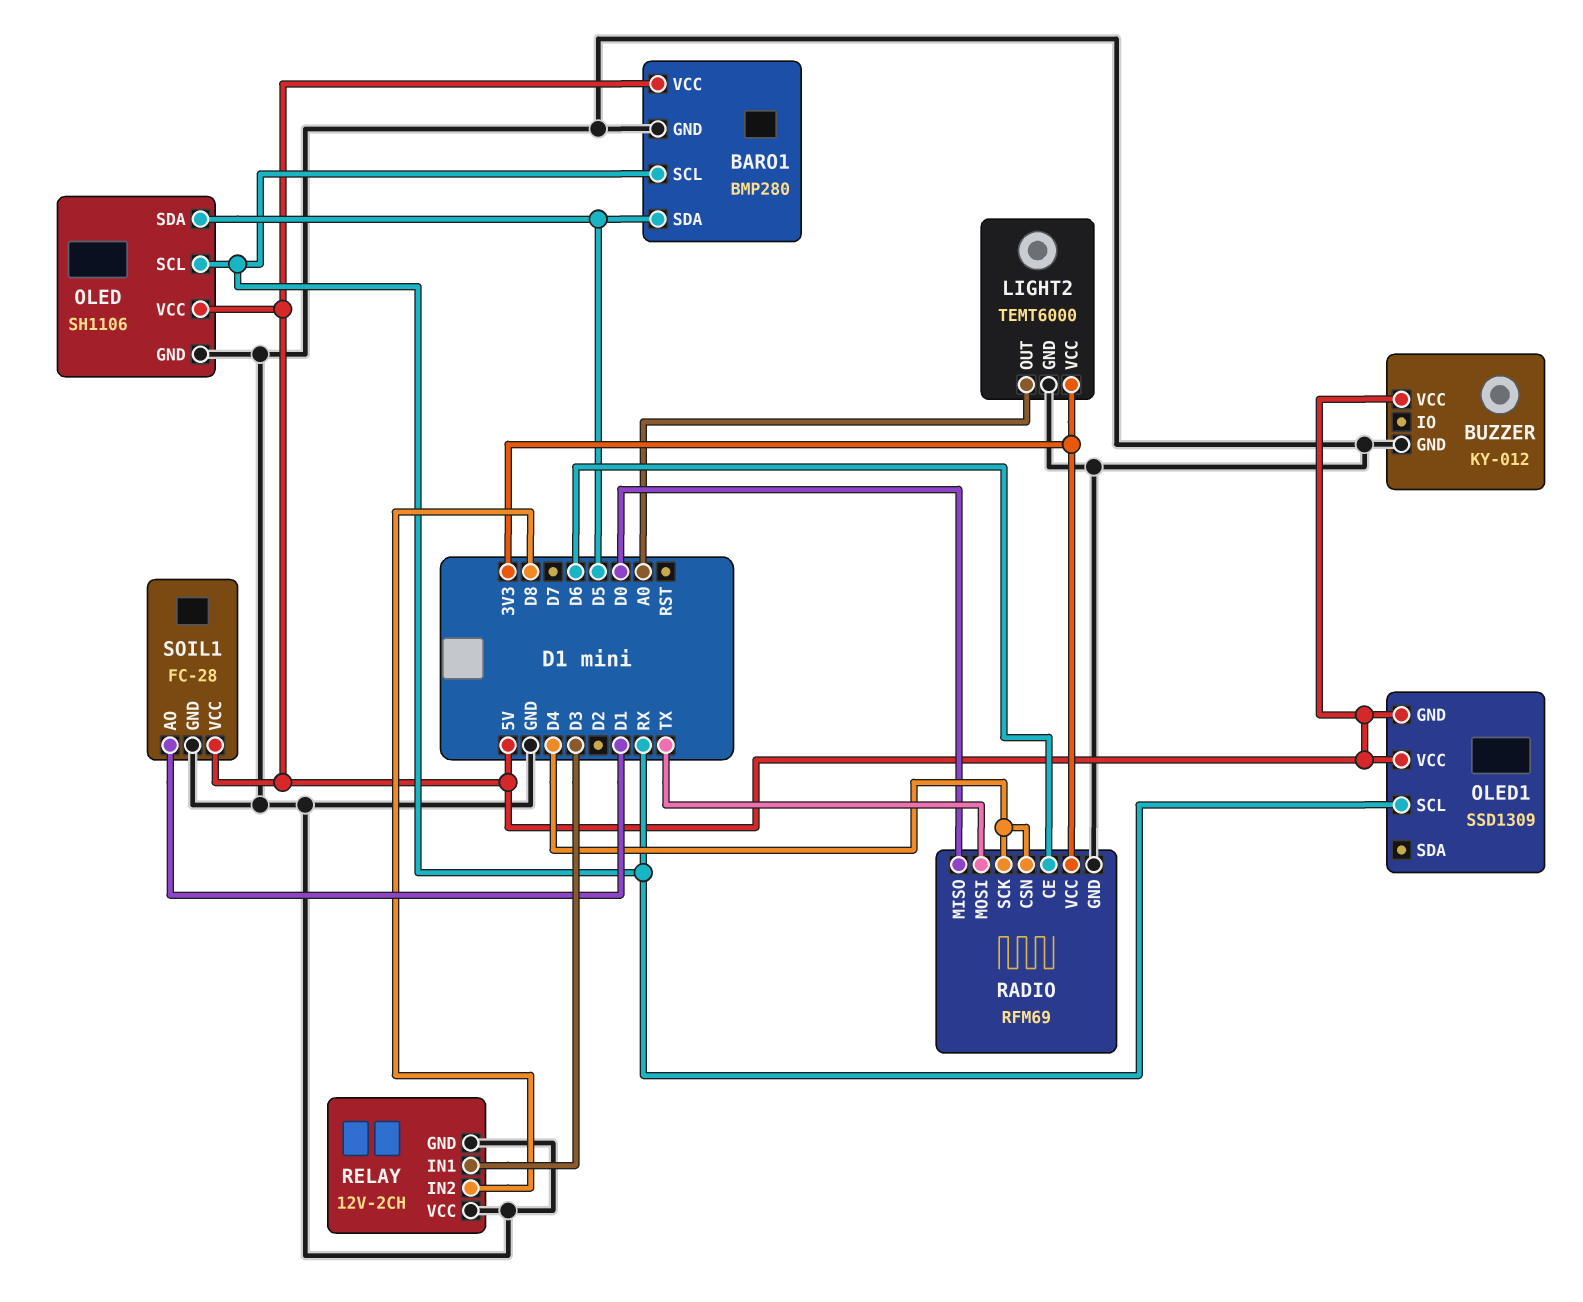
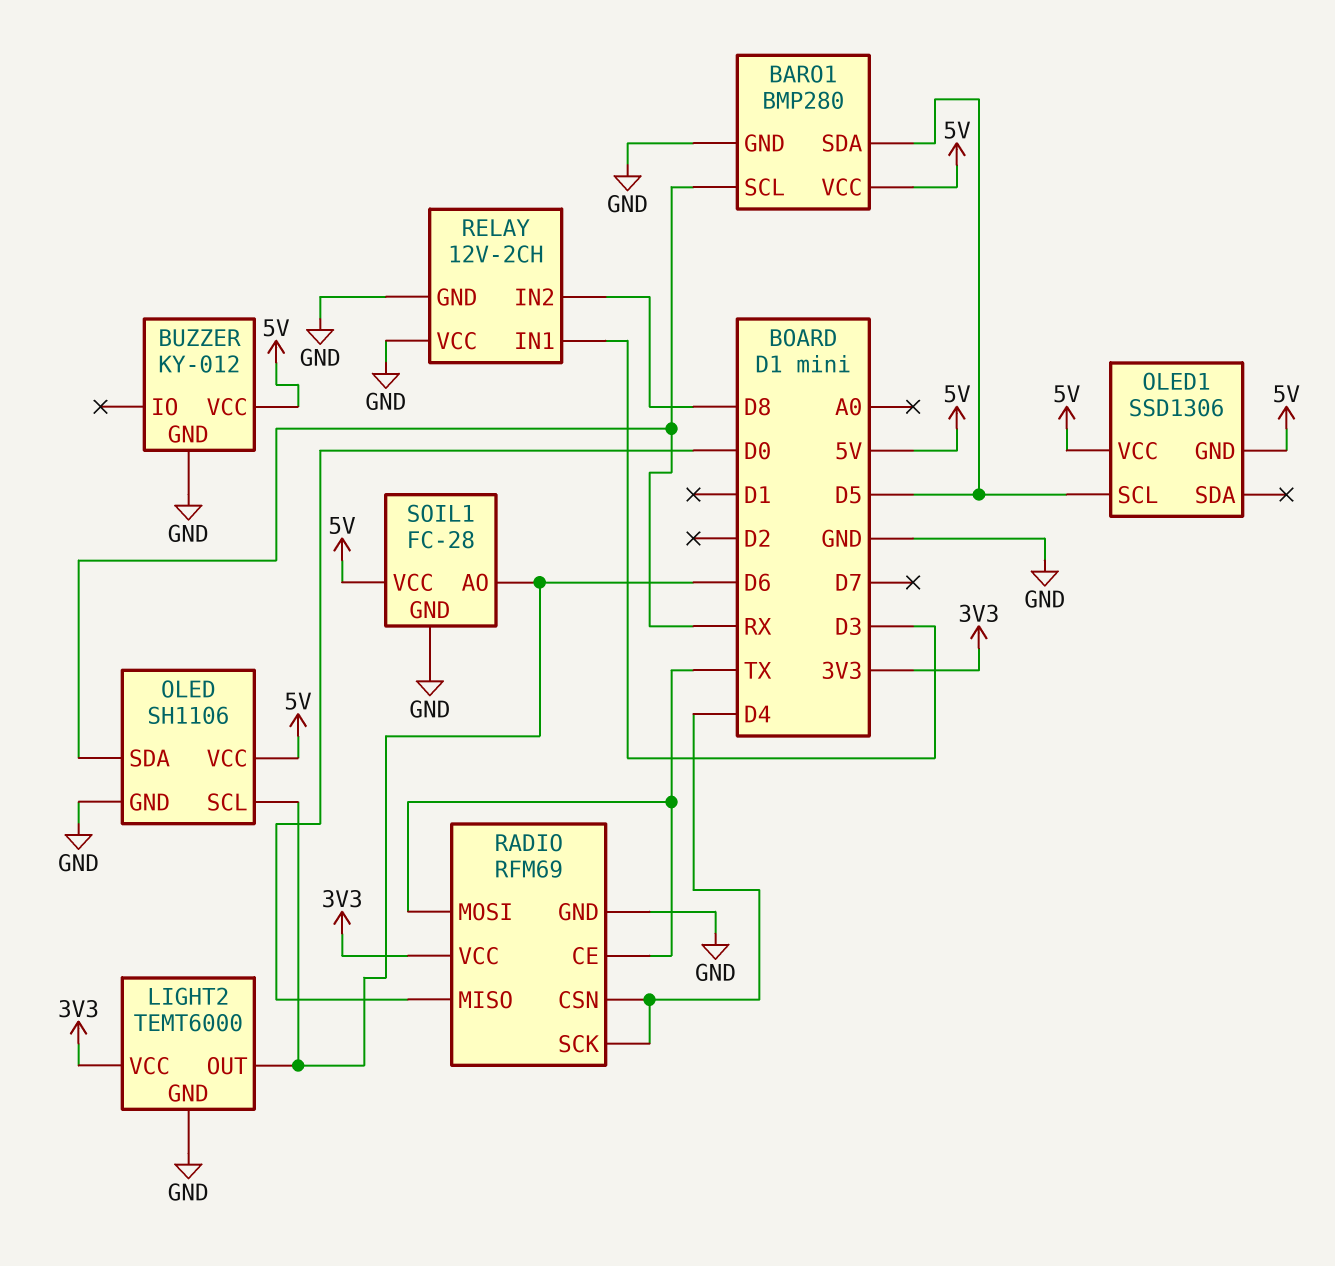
LIGHT2 pin OUT: A0 -> D6
OLED pin SCL: RX -> D6
OLED pin SDA: D5 -> RX
OLED1: SSD1309 -> SSD1306
OLED1 pin SCL: RX -> D5
RADIO pin CE: D6 -> TX
SOIL1 pin AO: D1 -> D6

